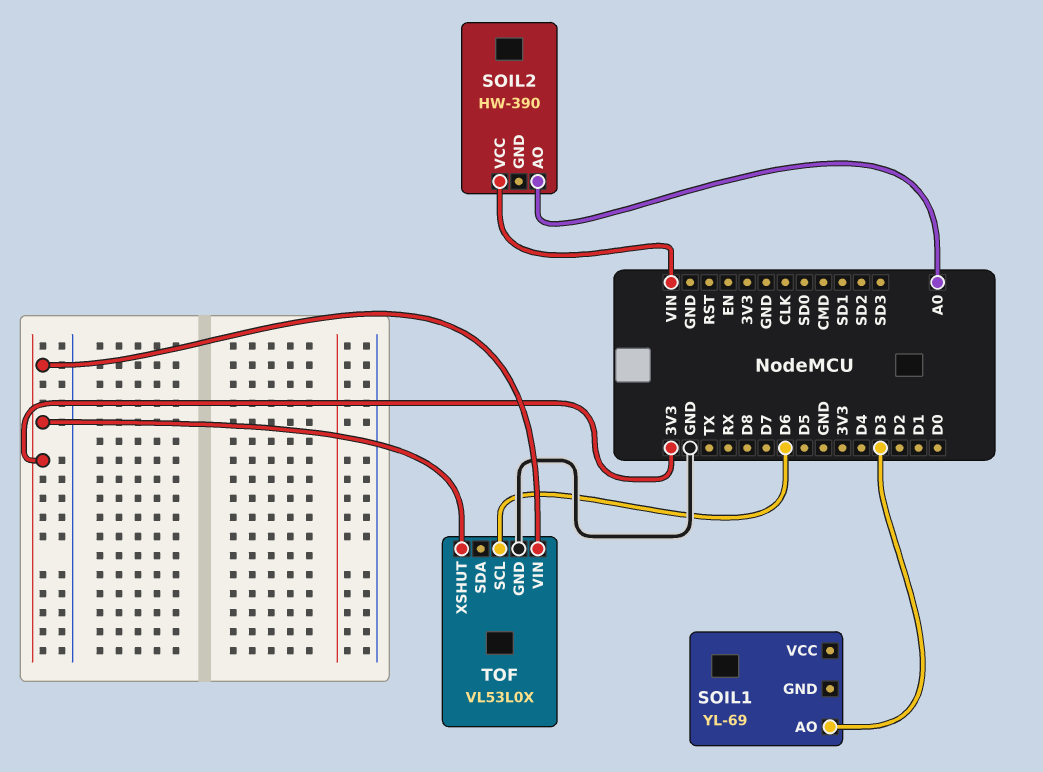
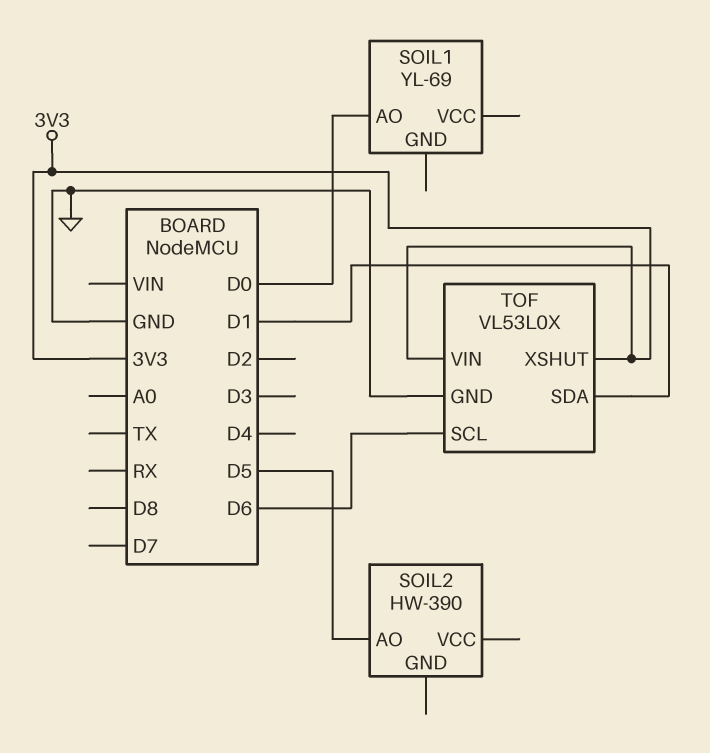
SOIL1 pin AO: D3 -> D0
SOIL2 pin AO: A0 -> D5
SOIL2 pin VCC: VIN -> none
TOF pin SDA: none -> D1

